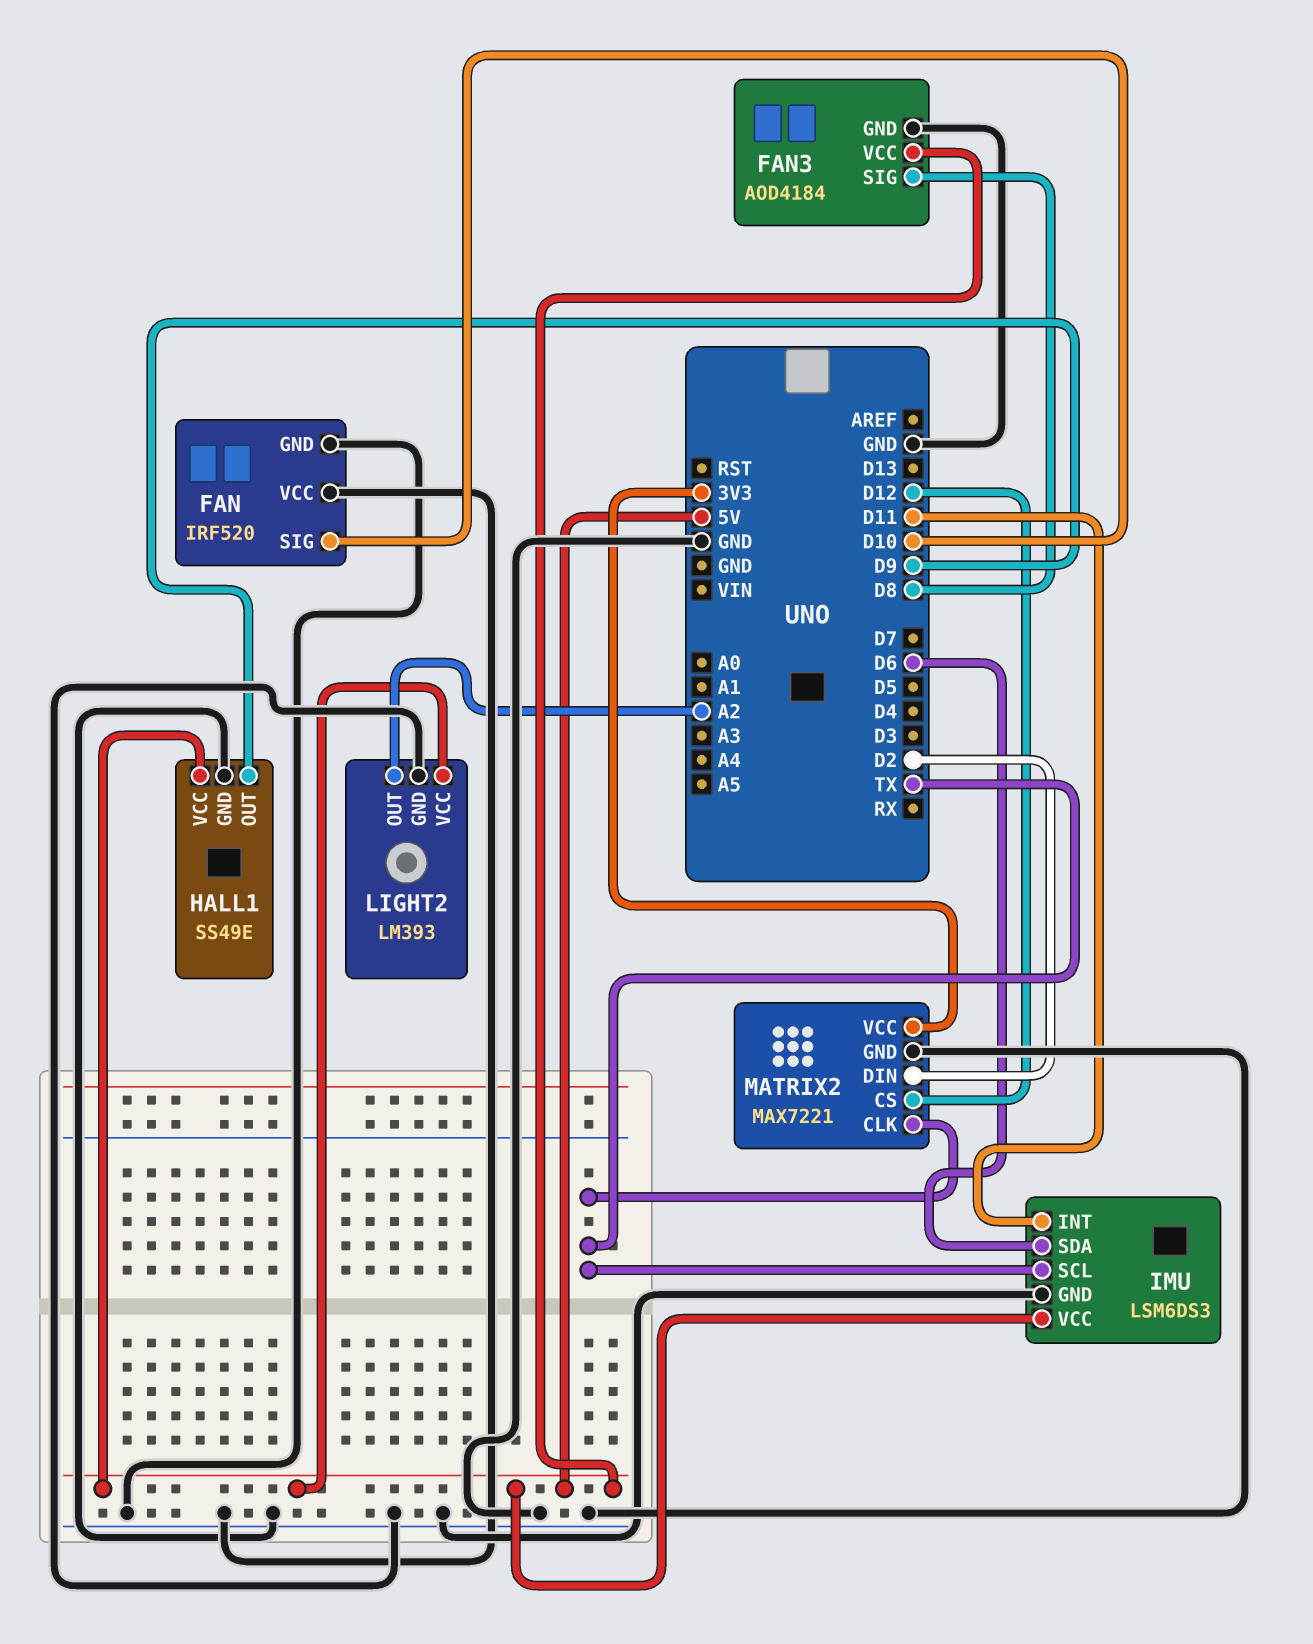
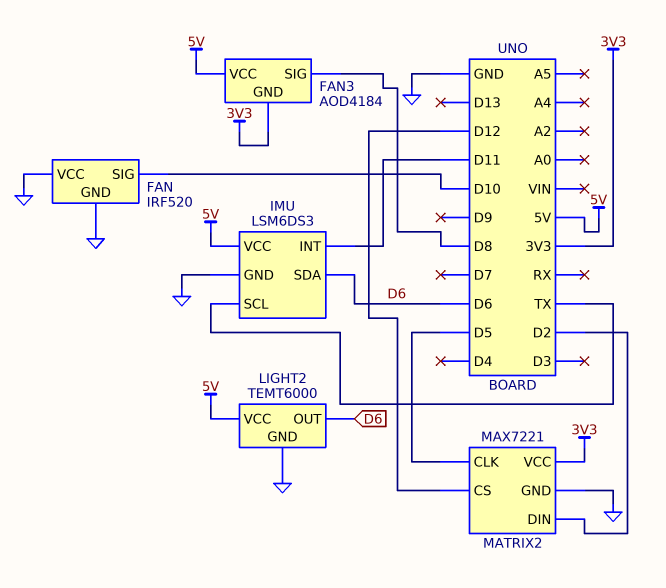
FAN3 pin GND: GND -> 3V3
HALL1: SS49E -> none
HALL1 pin GND: GND -> none
HALL1 pin OUT: D9 -> none
HALL1 pin VCC: 5V -> none
LIGHT2: LM393 -> TEMT6000
LIGHT2 pin OUT: A2 -> D6
MATRIX2 pin CLK: TX -> D5

